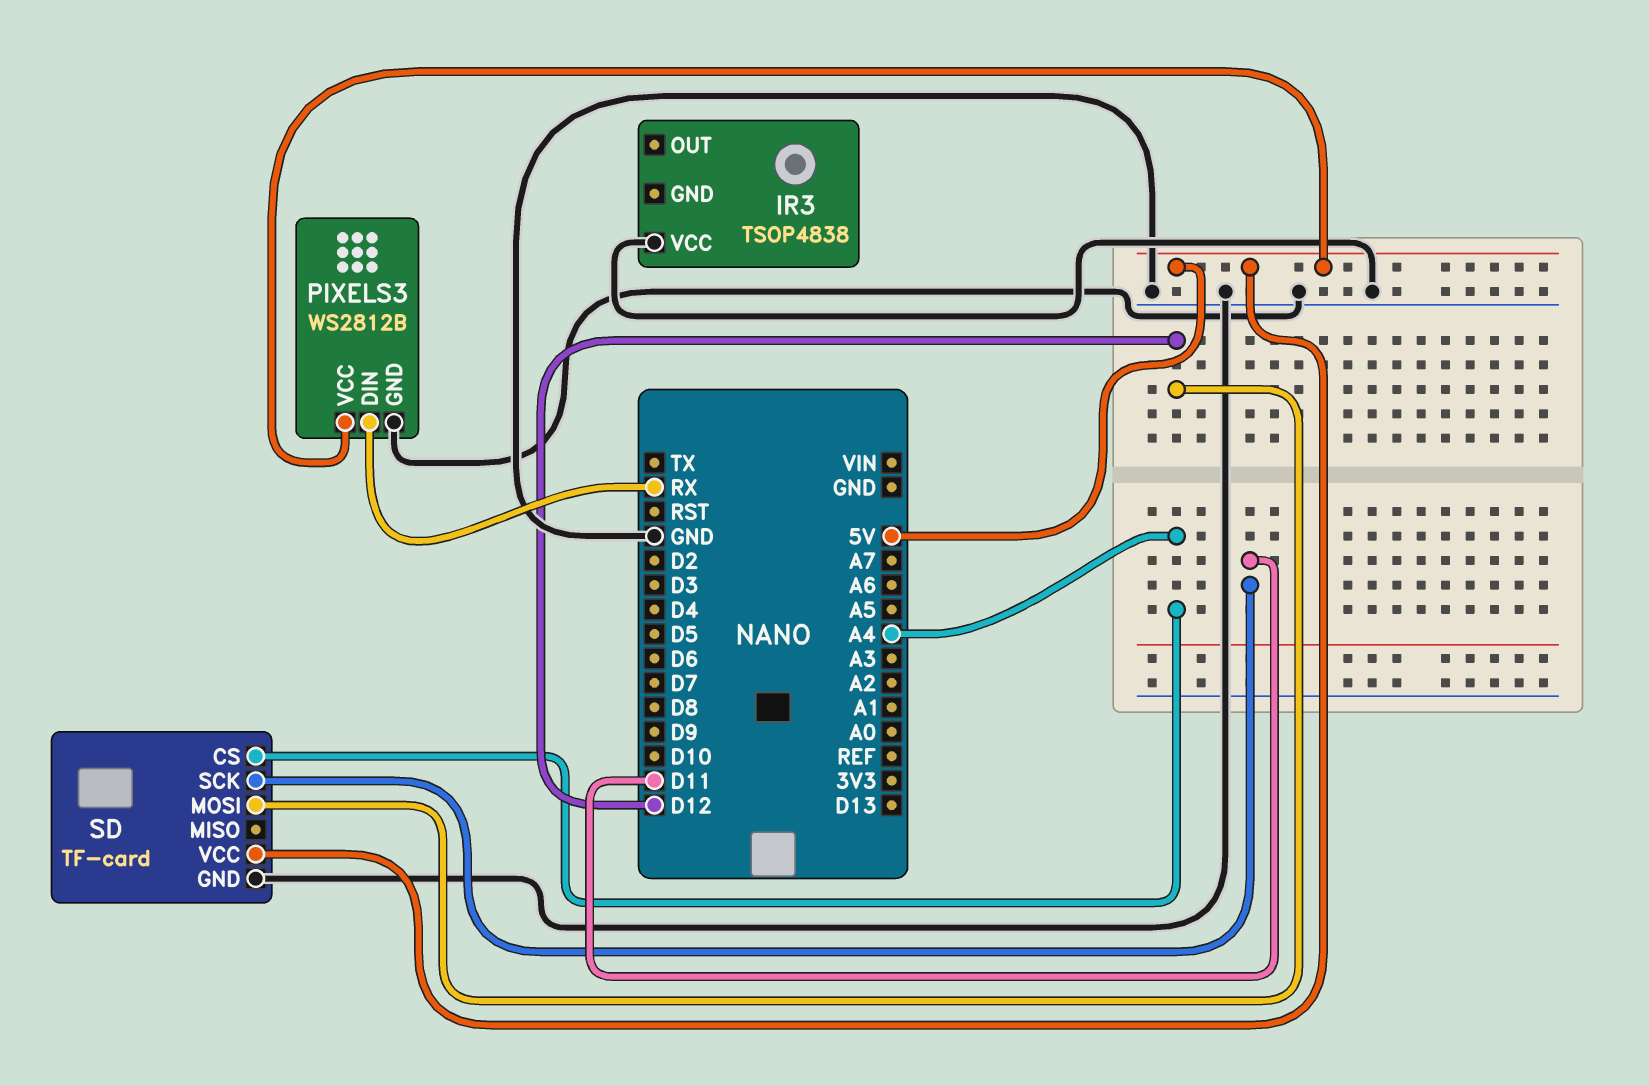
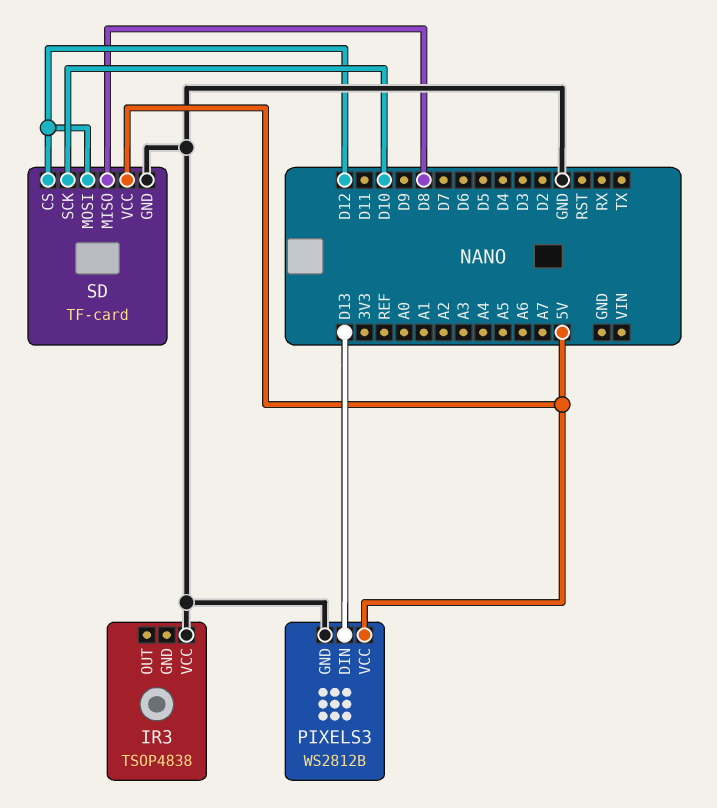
PIXELS3 pin DIN: RX -> D13
SD pin CS: A4 -> D12
SD pin MISO: none -> D8
SD pin SCK: D11 -> D10

